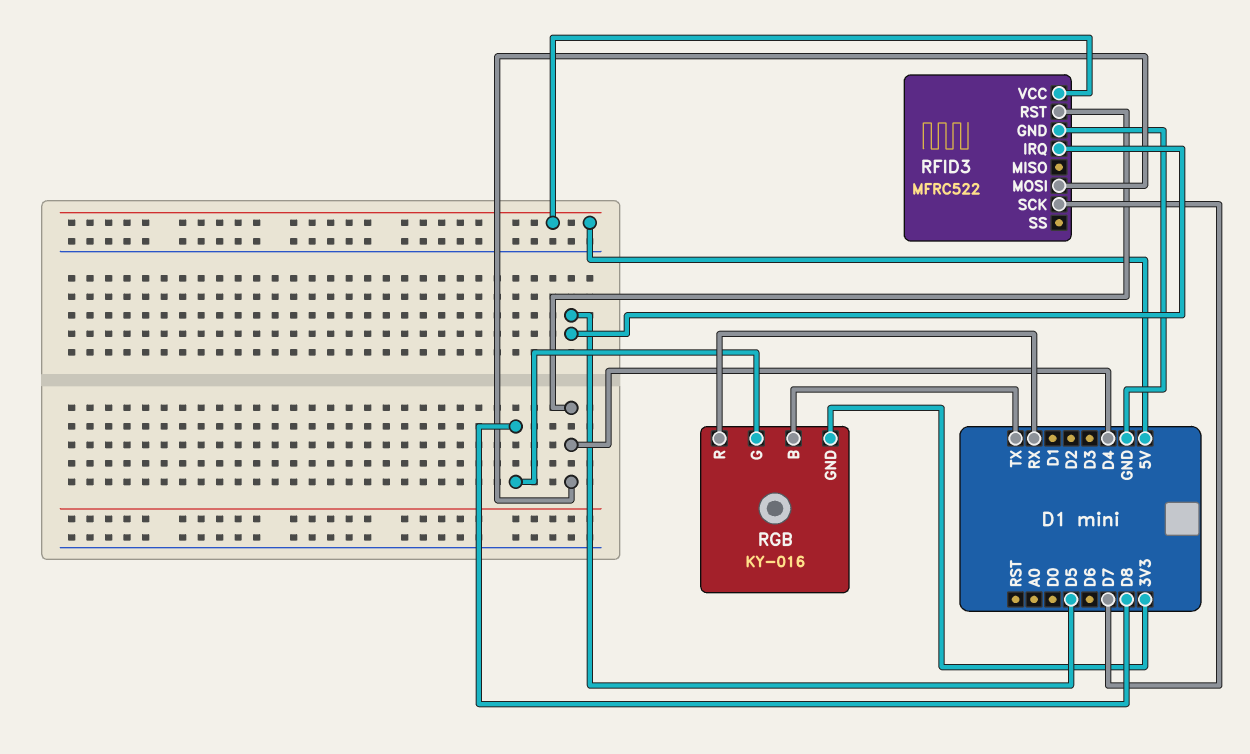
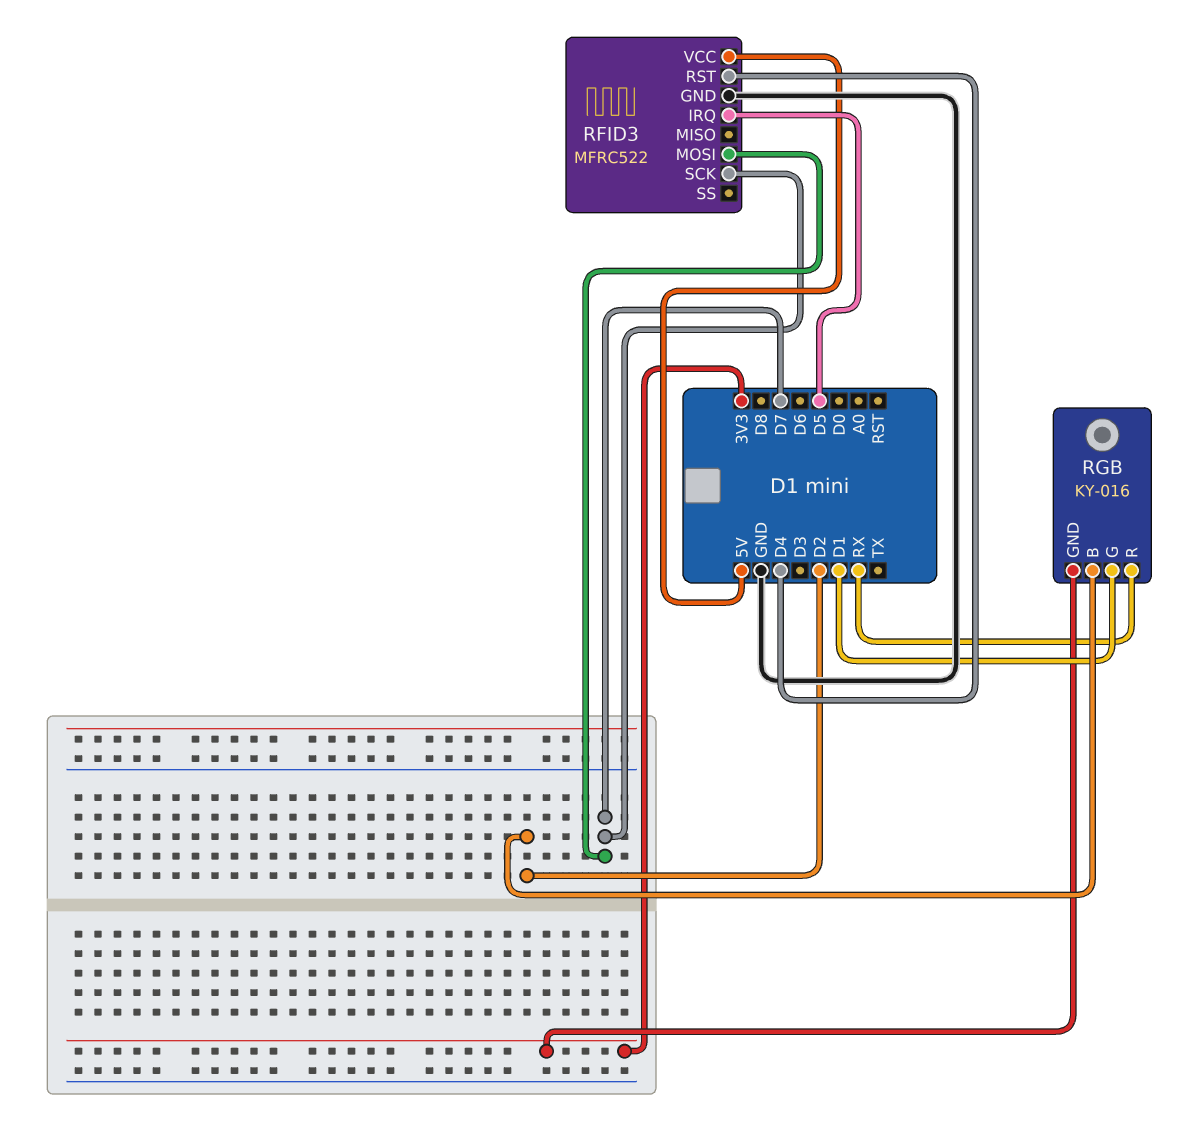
RFID3 pin MOSI: D4 -> D7
RGB pin B: TX -> D2
RGB pin G: D8 -> D1

